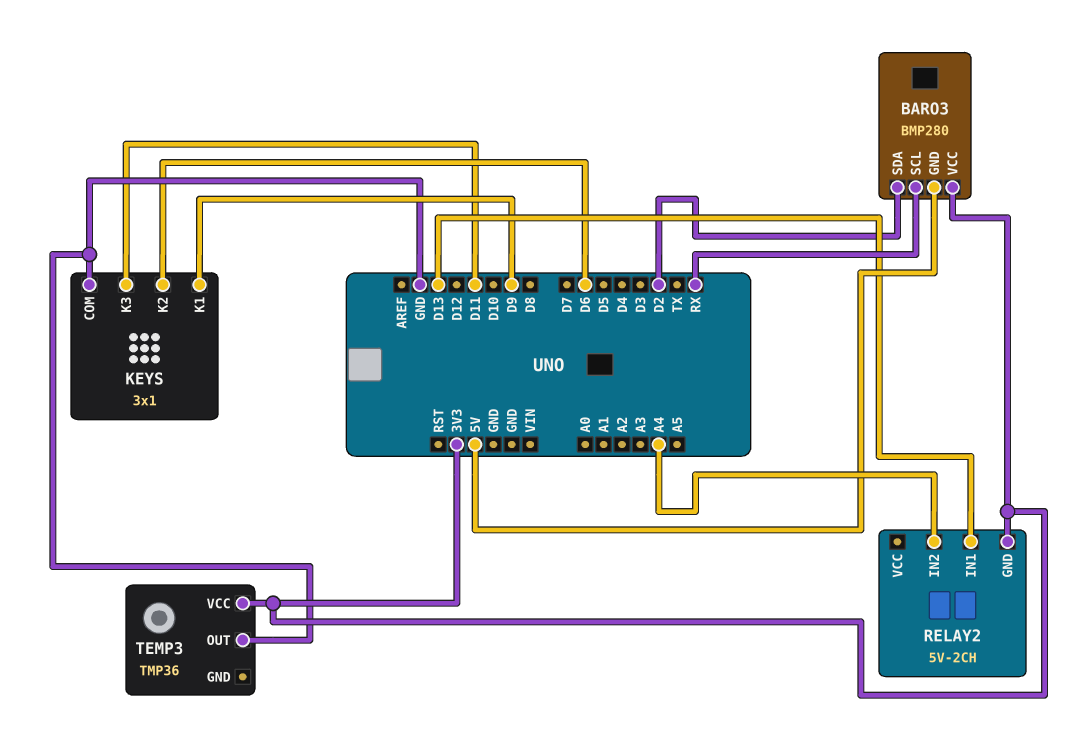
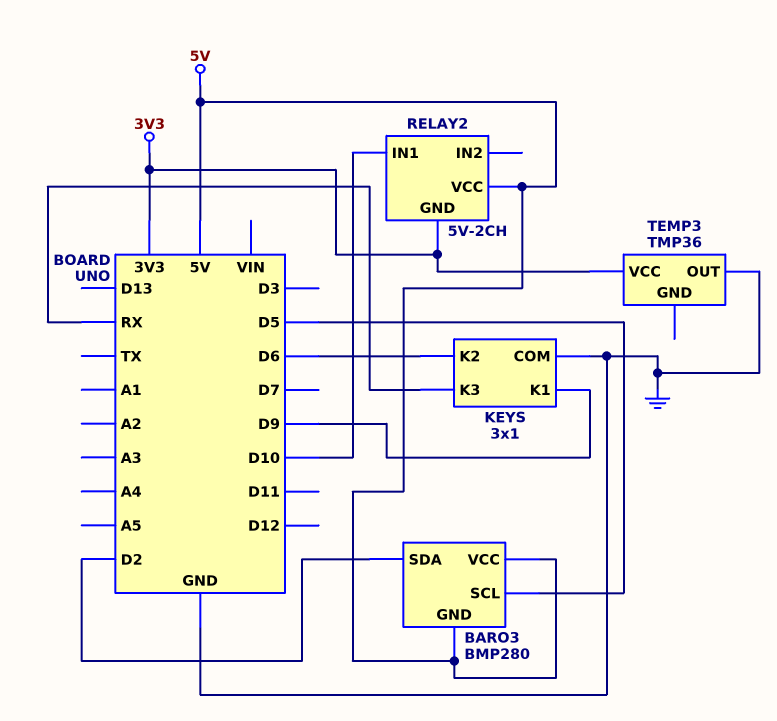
BARO3 pin SCL: RX -> D5
BARO3 pin VCC: 3V3 -> 5V
KEYS pin K3: D11 -> RX
RELAY2 pin IN1: D13 -> D10
RELAY2 pin IN2: A4 -> none
RELAY2 pin VCC: none -> 5V

